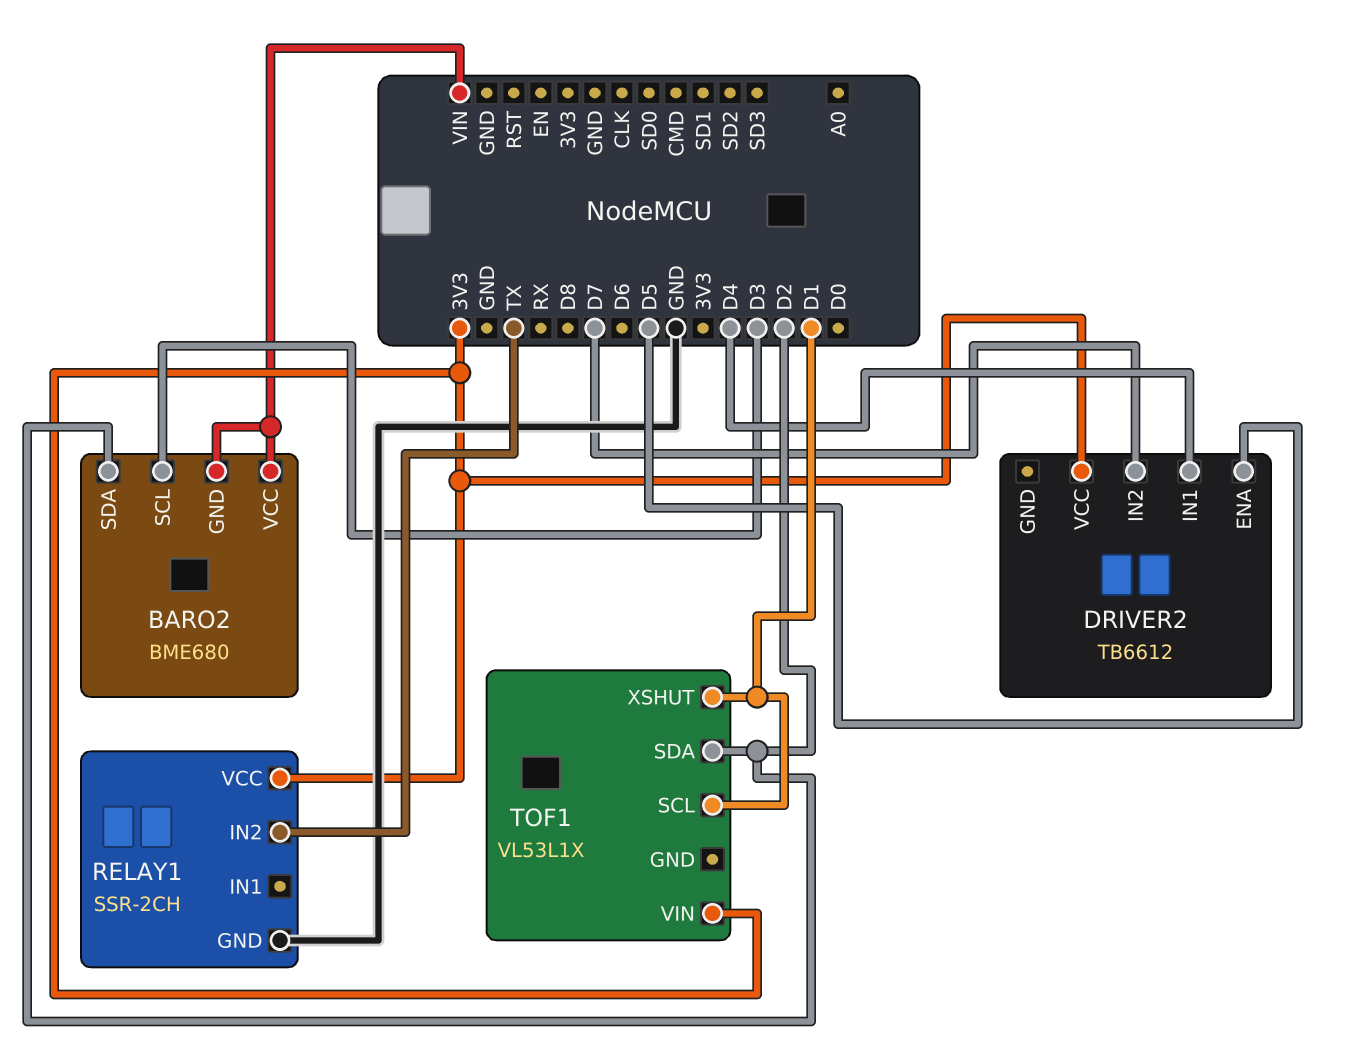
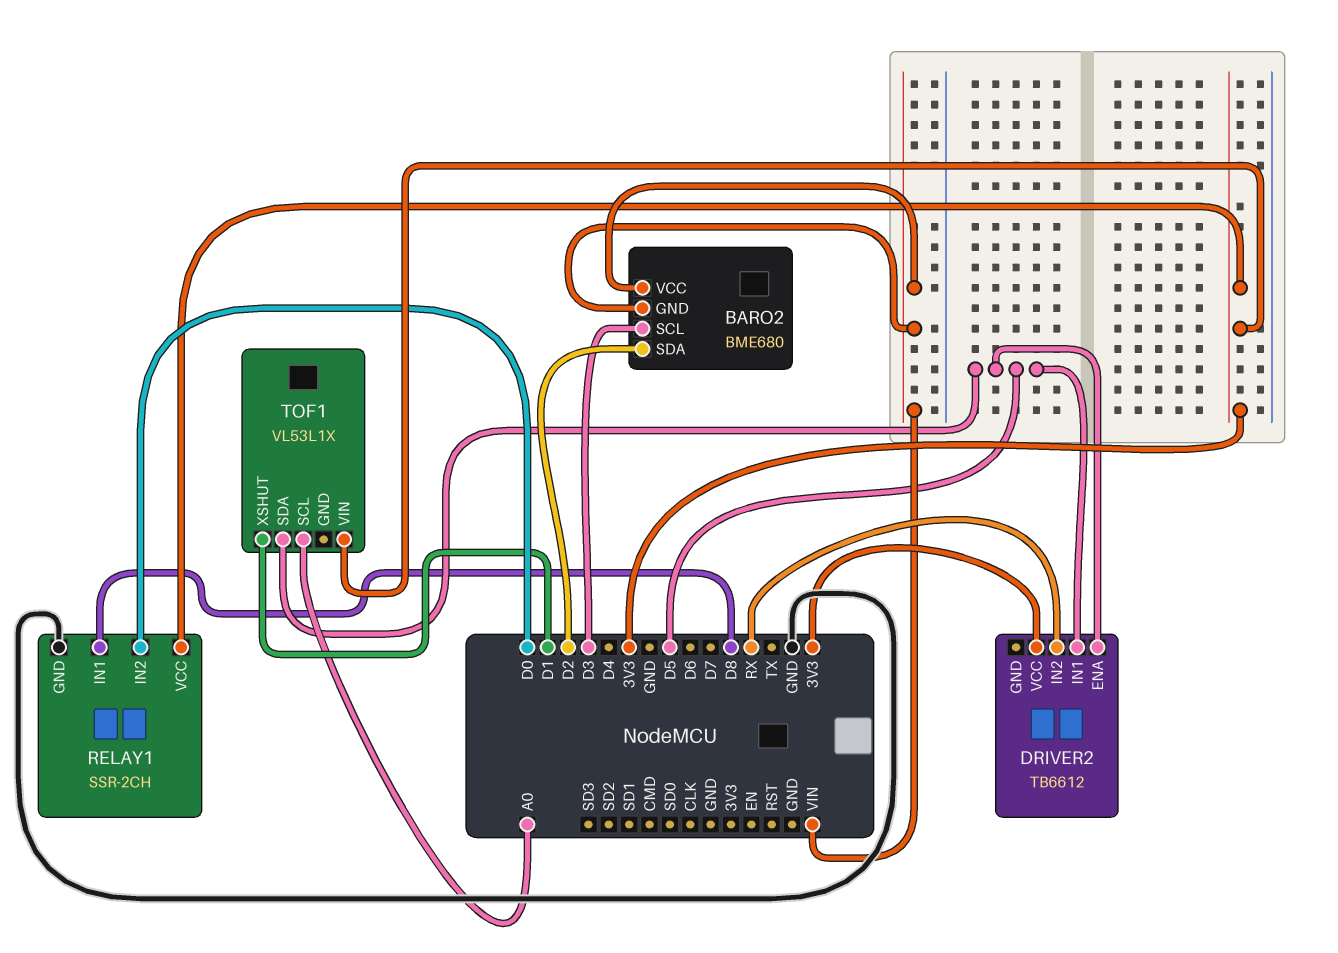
DRIVER2 pin IN1: D4 -> D5
DRIVER2 pin IN2: D7 -> RX
RELAY1 pin IN1: none -> D8
RELAY1 pin IN2: TX -> D0
TOF1 pin SCL: D1 -> A0
TOF1 pin SDA: D2 -> D5

